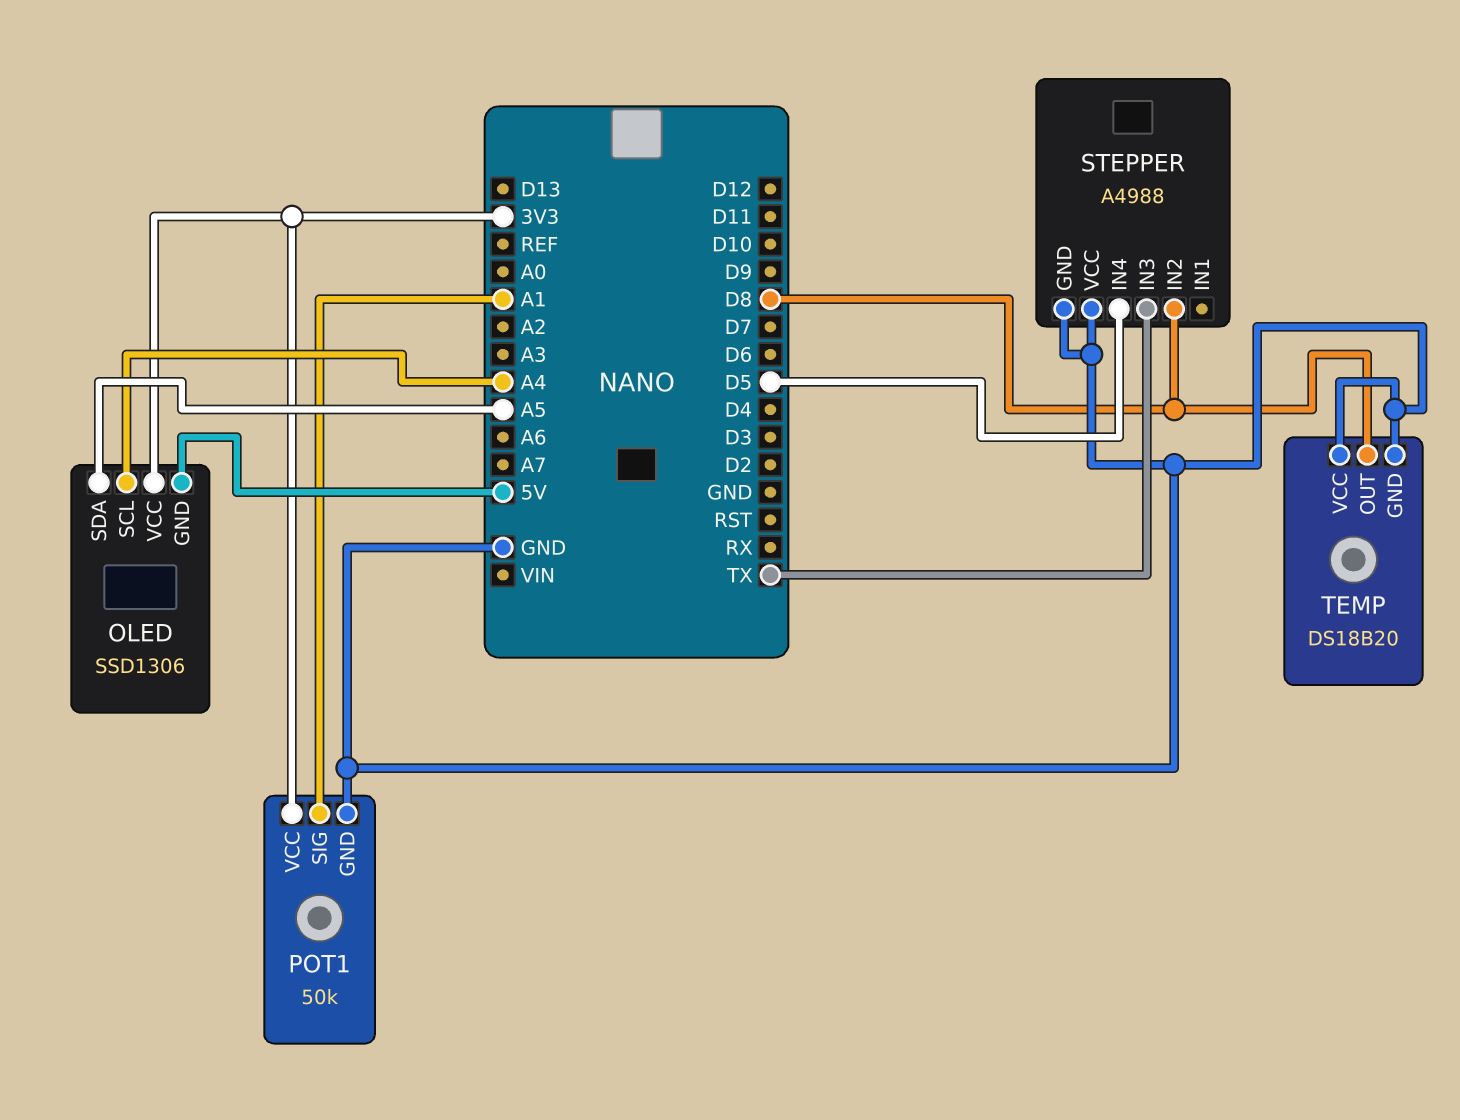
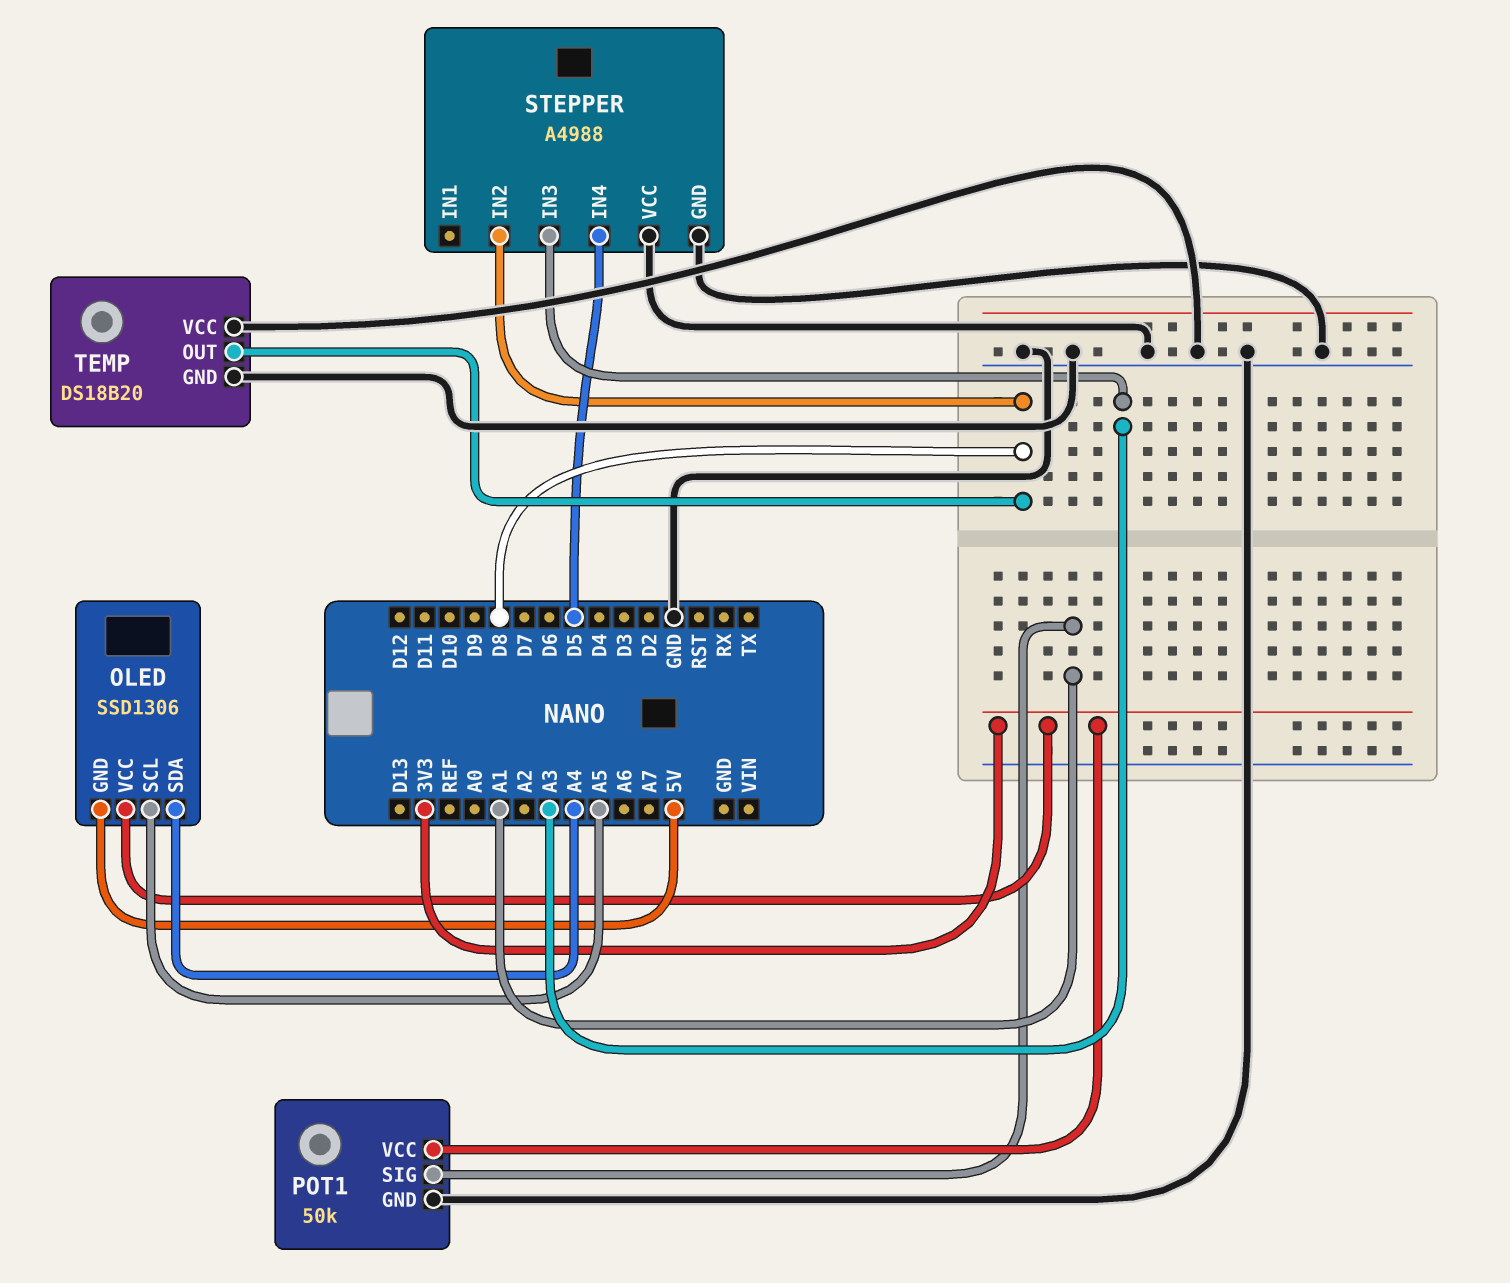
OLED pin SCL: A4 -> A5
OLED pin SDA: A5 -> A4
STEPPER pin IN3: TX -> A3

